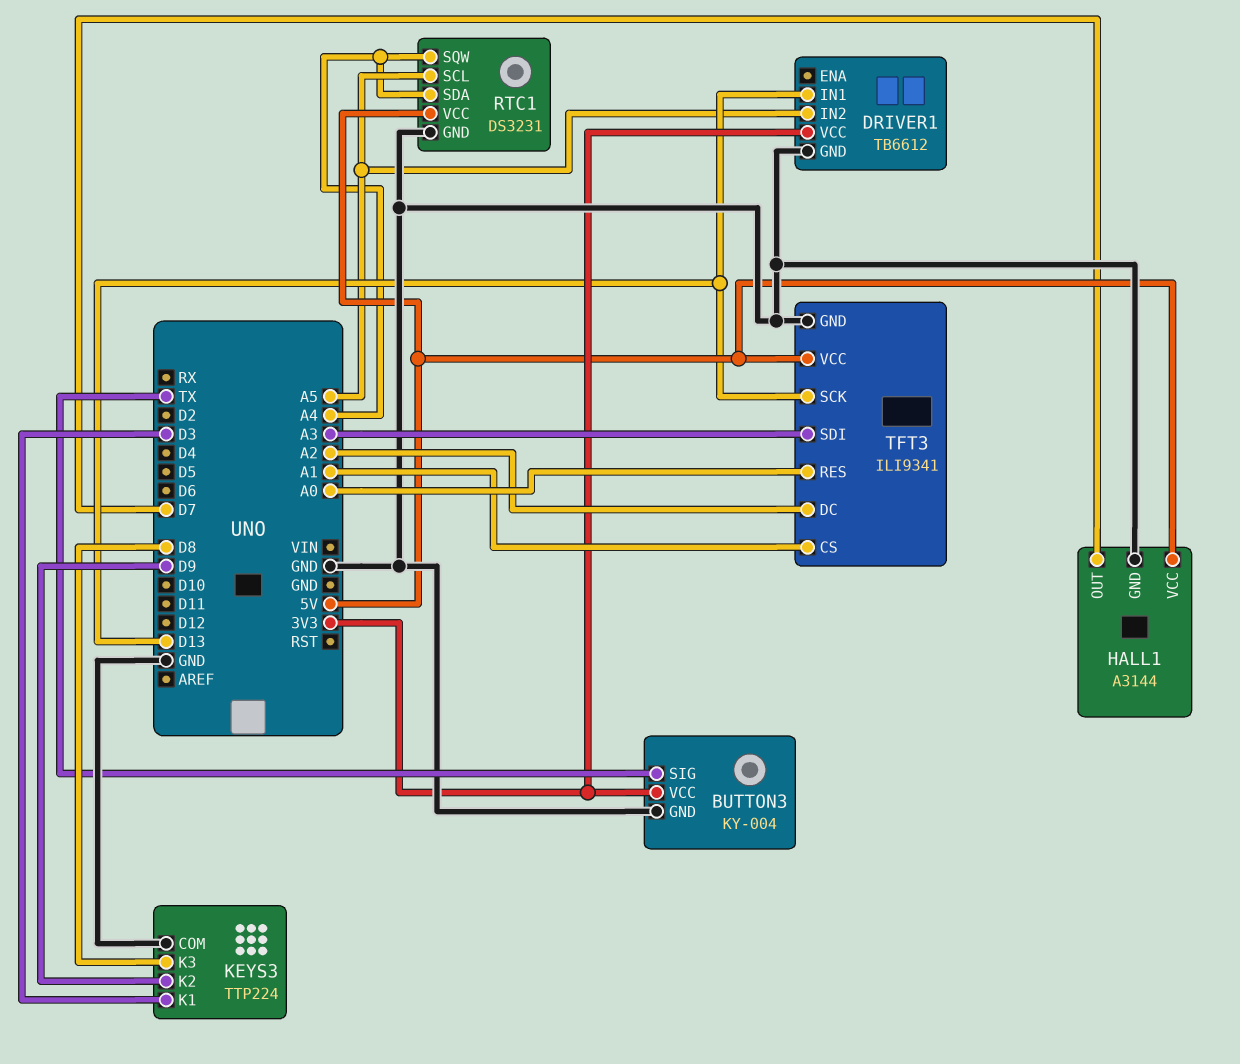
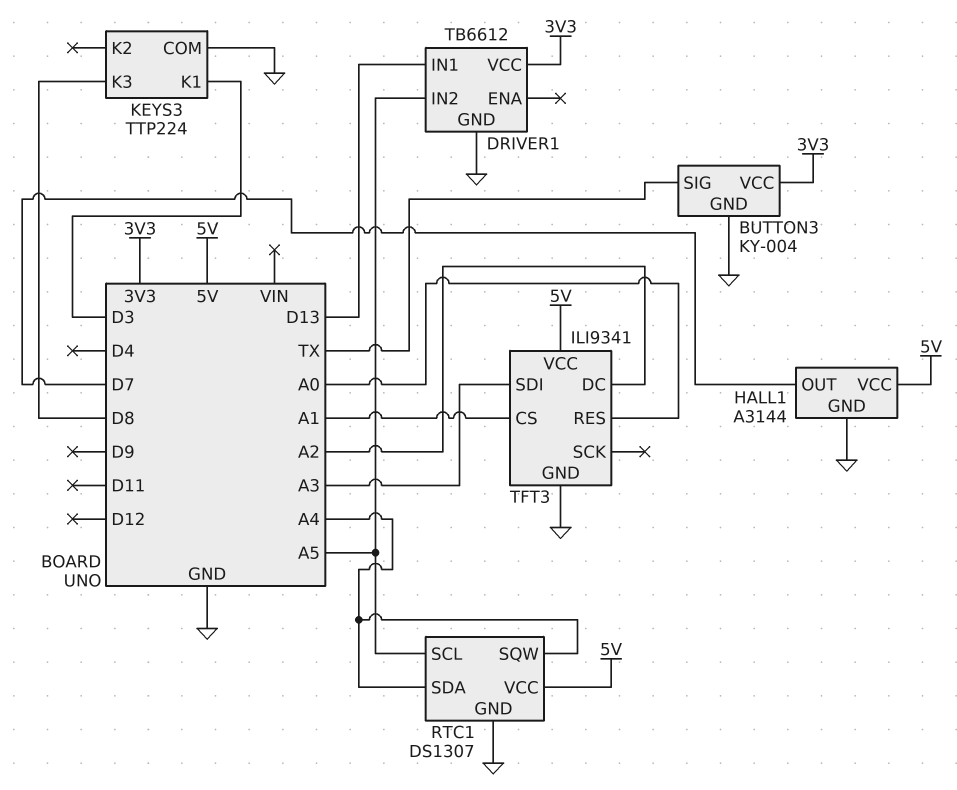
KEYS3 pin K2: D9 -> none
RTC1: DS3231 -> DS1307
TFT3 pin SCK: D13 -> none

